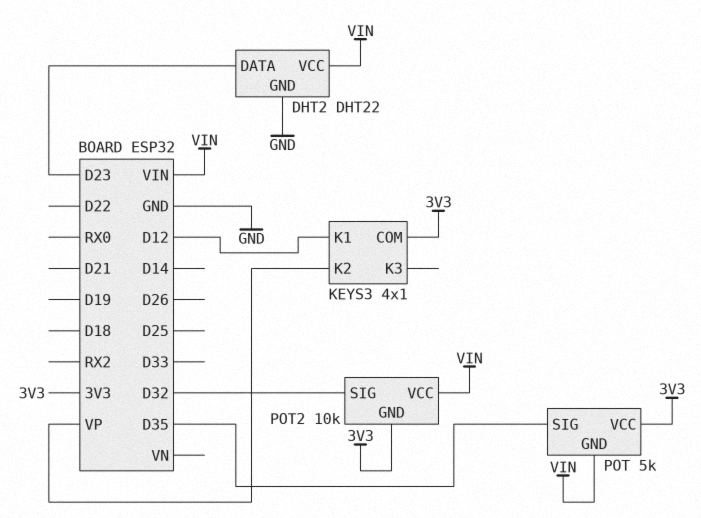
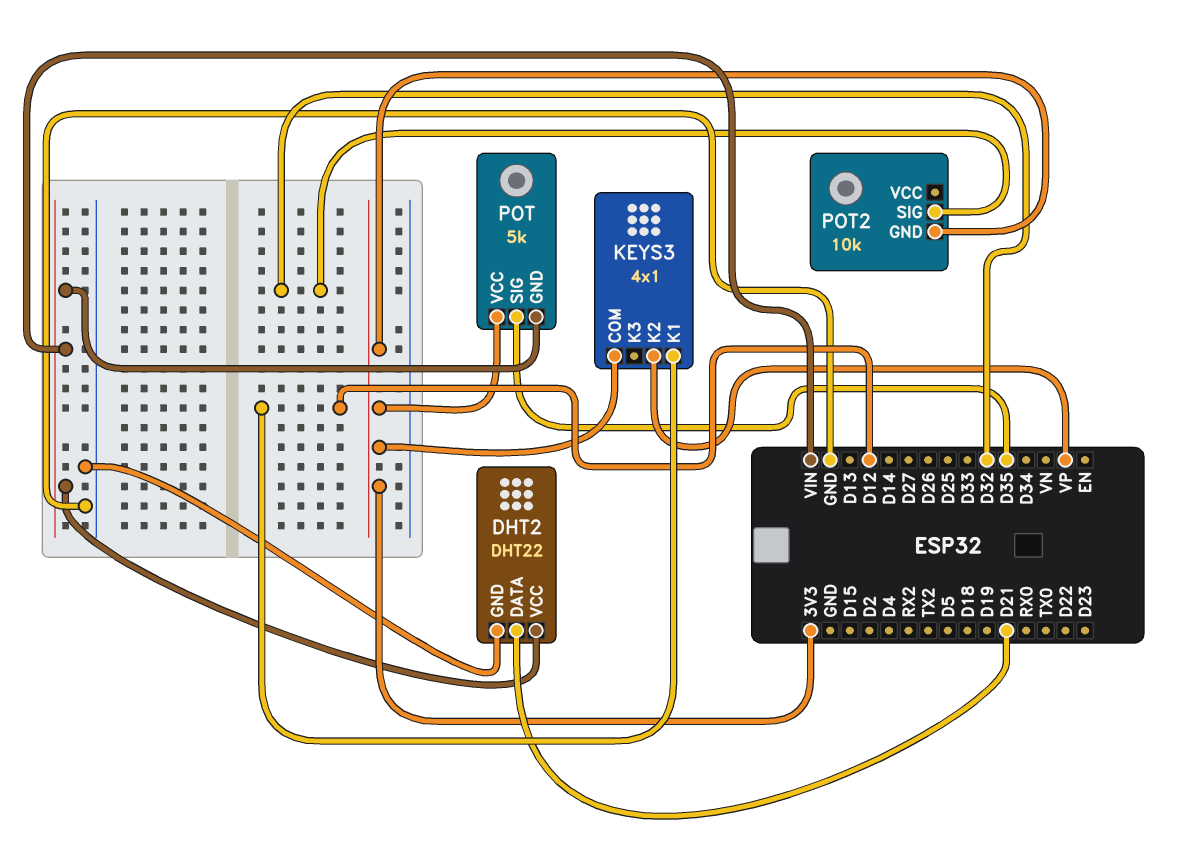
DHT2 pin DATA: D23 -> D21
POT2 pin VCC: VIN -> none

